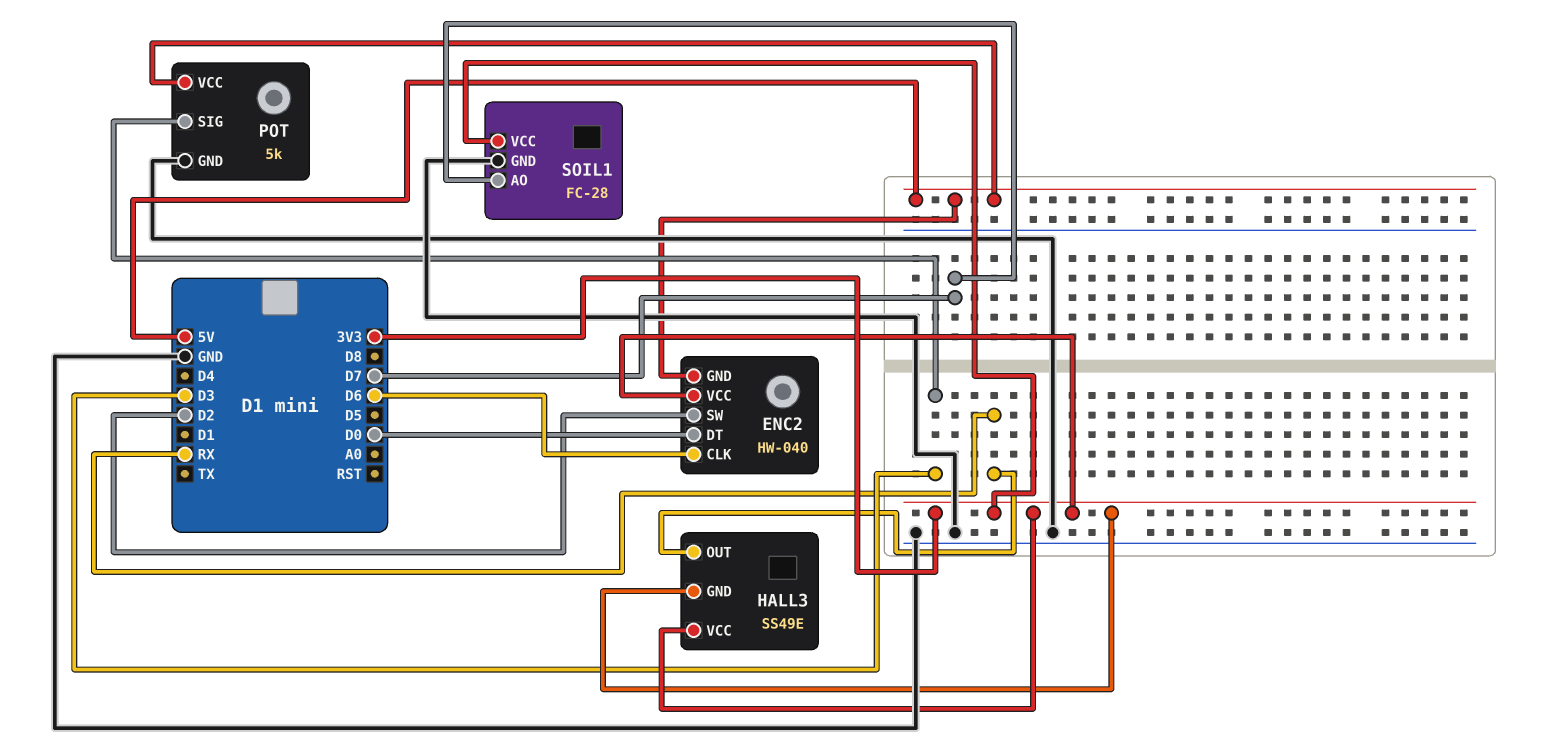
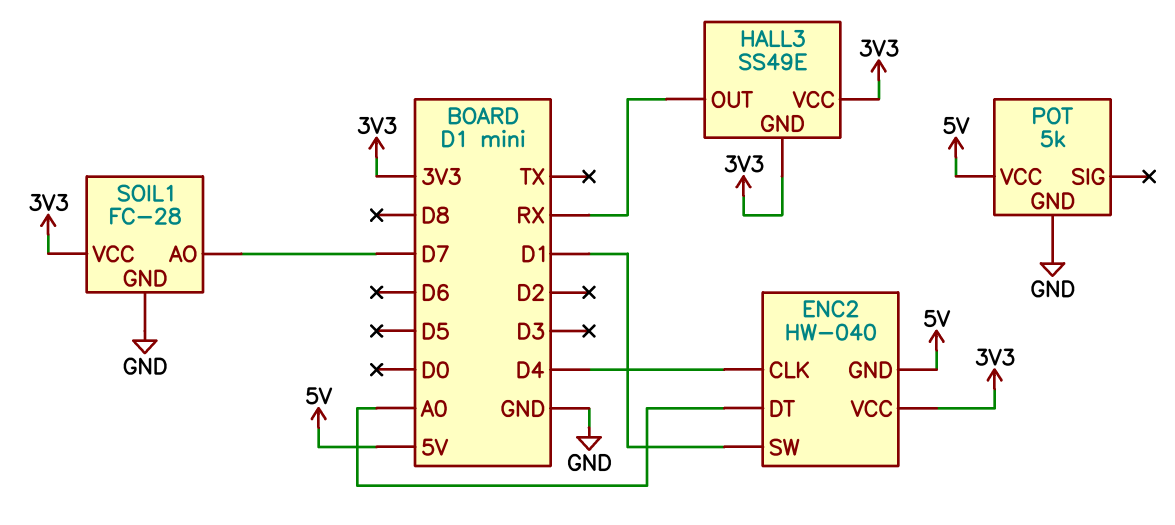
ENC2 pin CLK: D6 -> D4
ENC2 pin DT: D0 -> A0
ENC2 pin SW: D2 -> D1
POT pin SIG: D3 -> none

